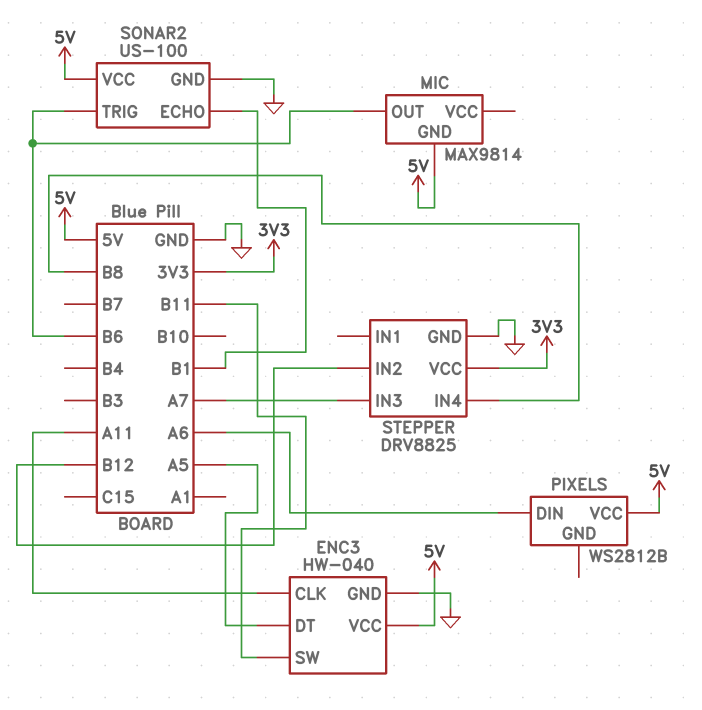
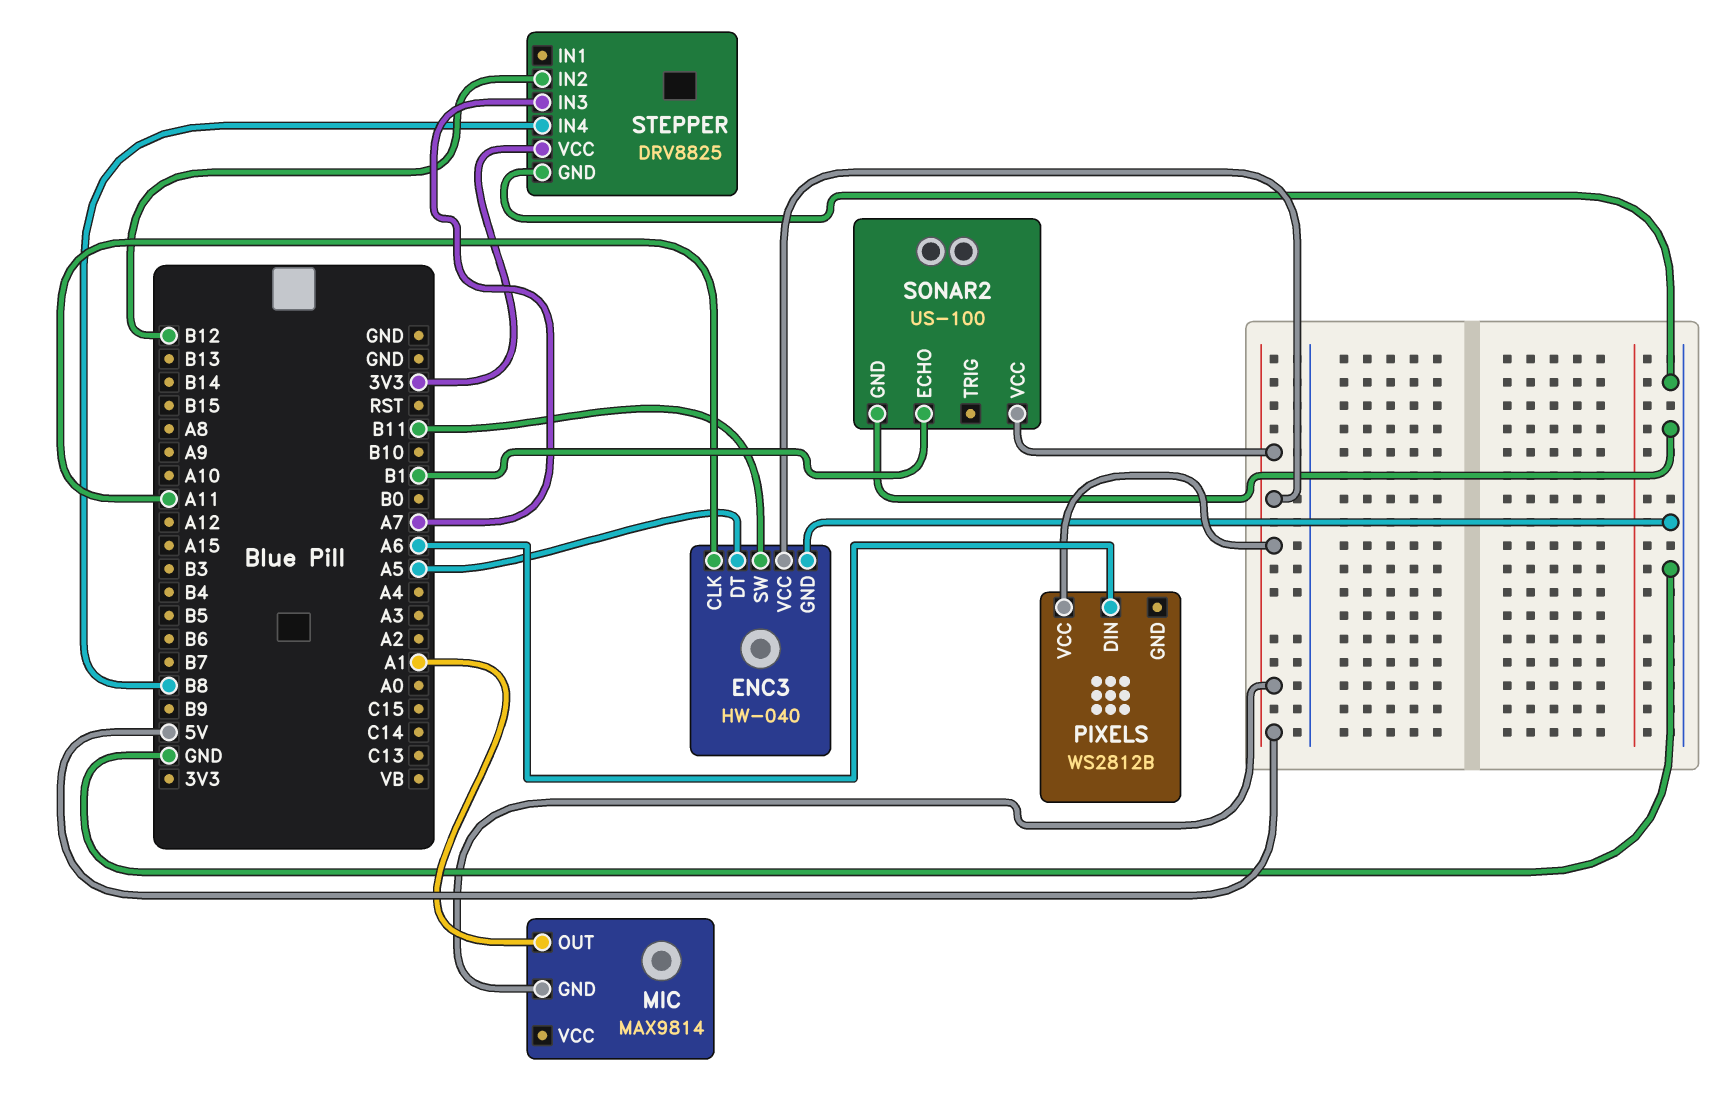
MIC pin OUT: B6 -> A1
SONAR2 pin TRIG: B6 -> none

